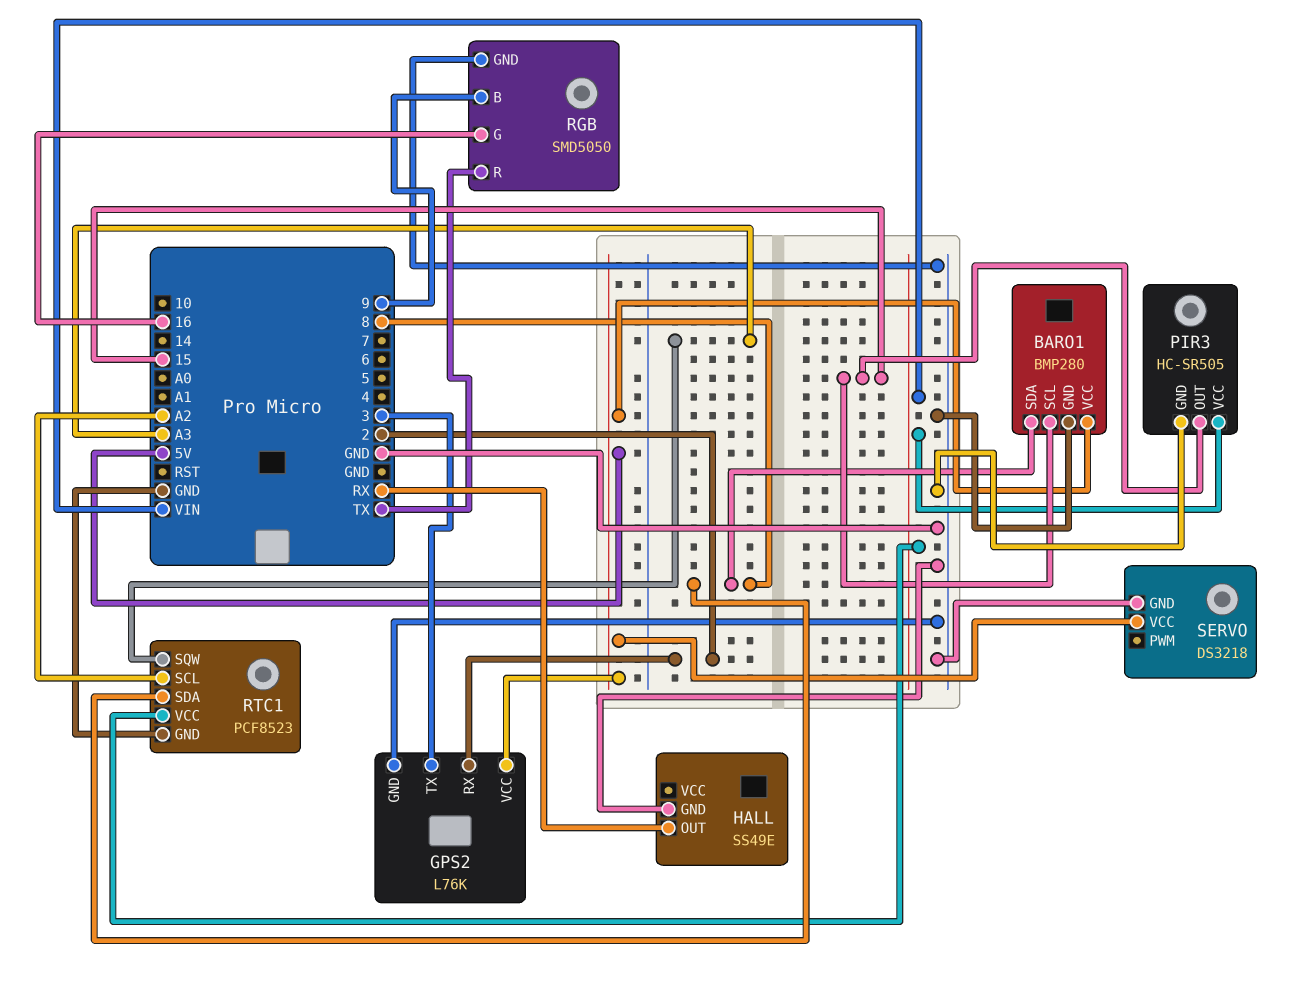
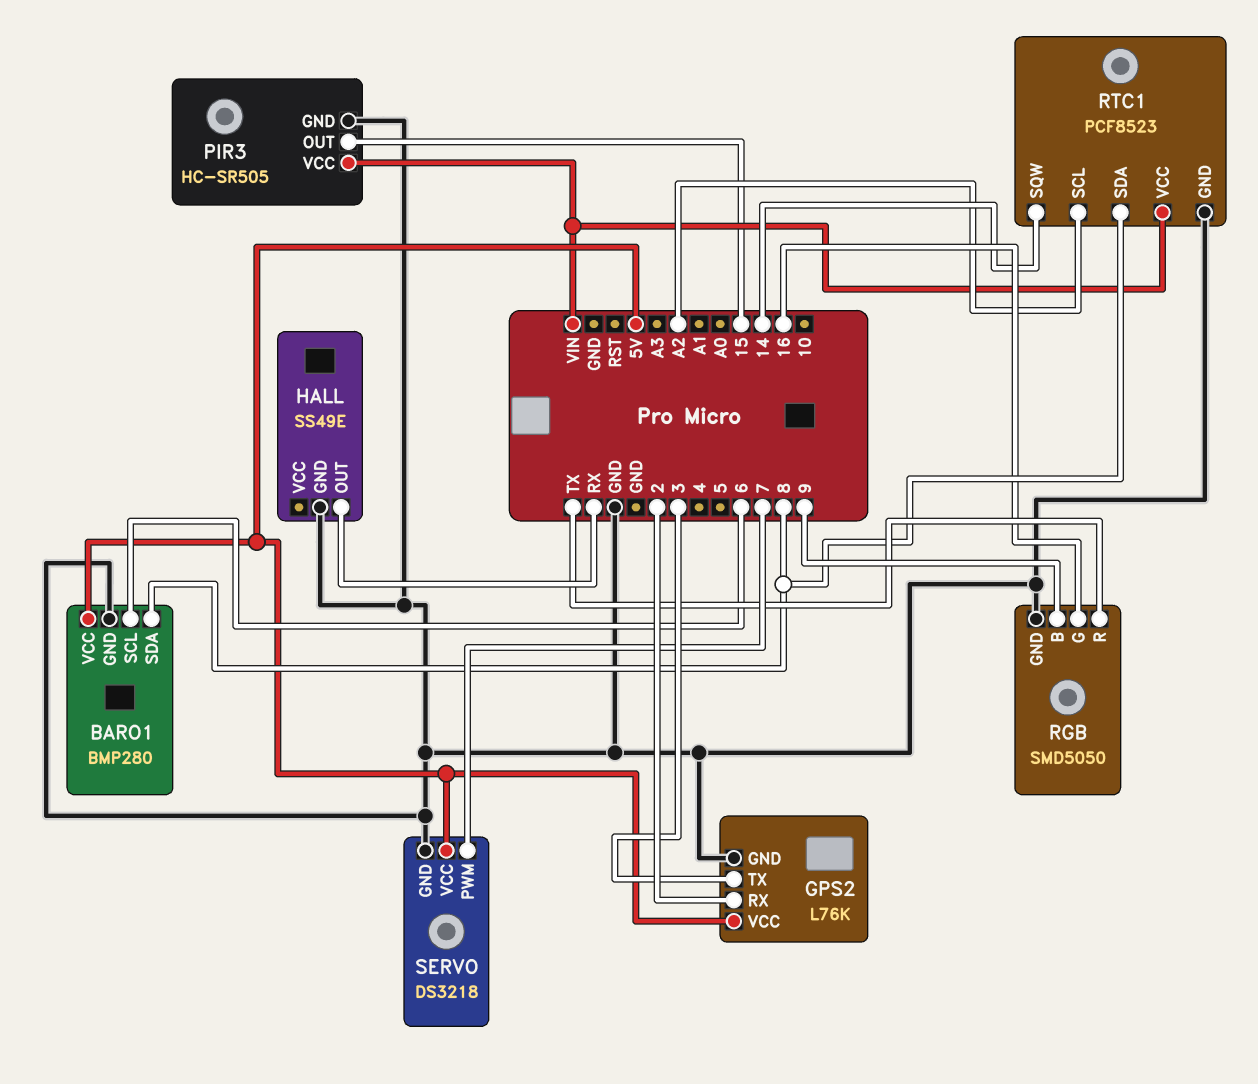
BARO1 pin SCL: 15 -> 6
RTC1 pin SQW: A3 -> 14
SERVO pin PWM: none -> 7

